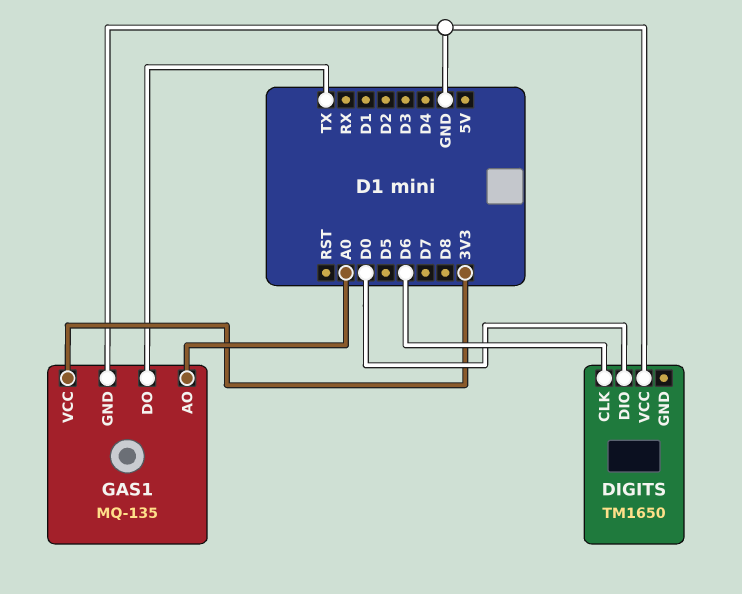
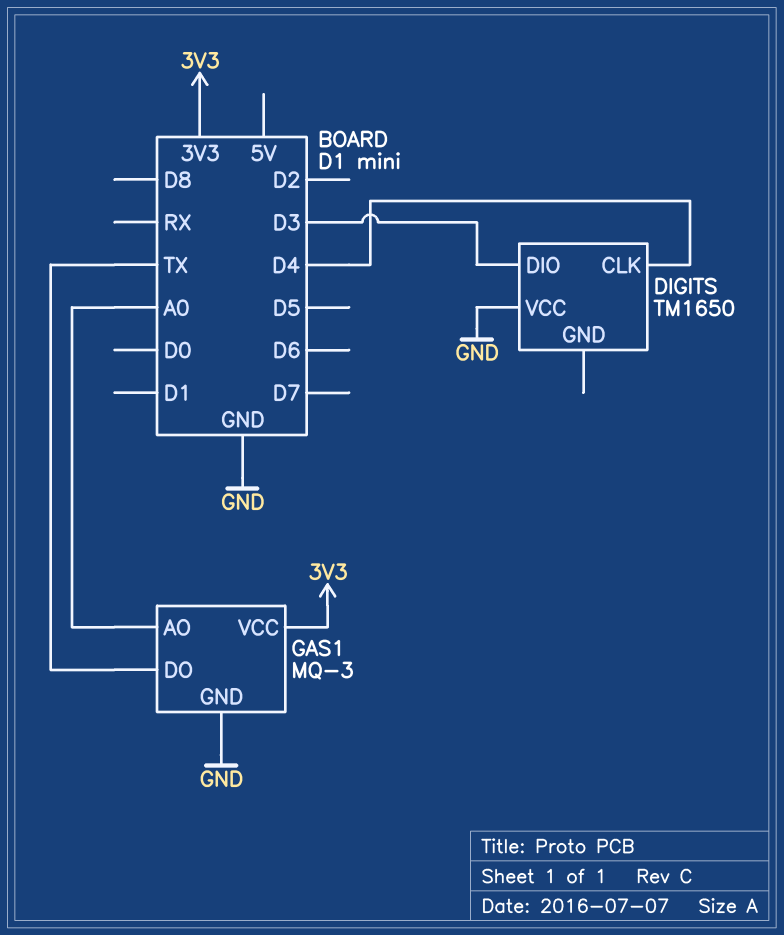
DIGITS pin CLK: D6 -> D4
DIGITS pin DIO: D0 -> D3
GAS1: MQ-135 -> MQ-3

